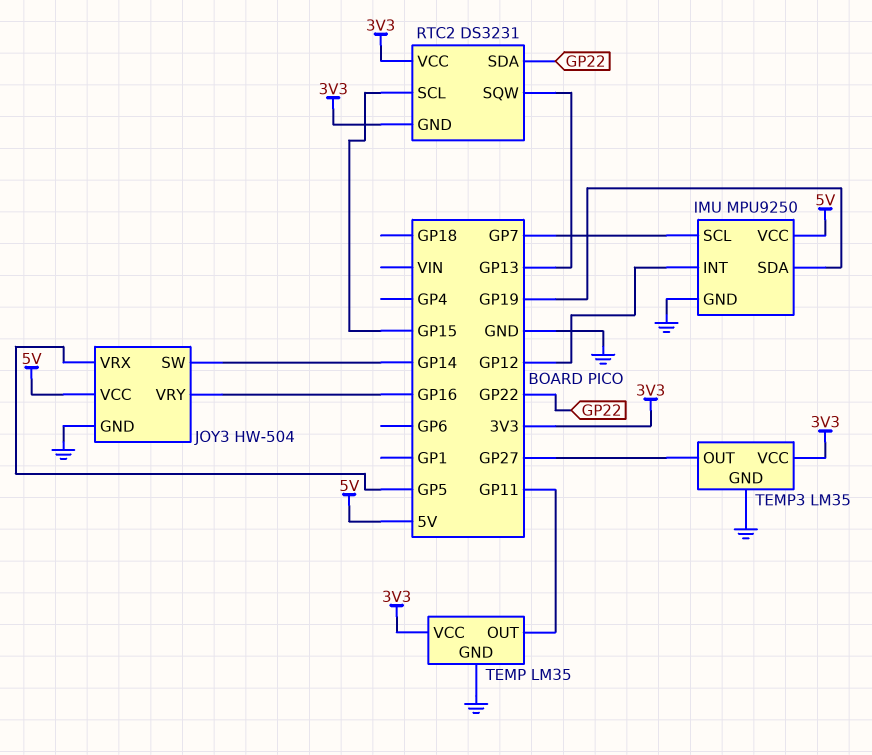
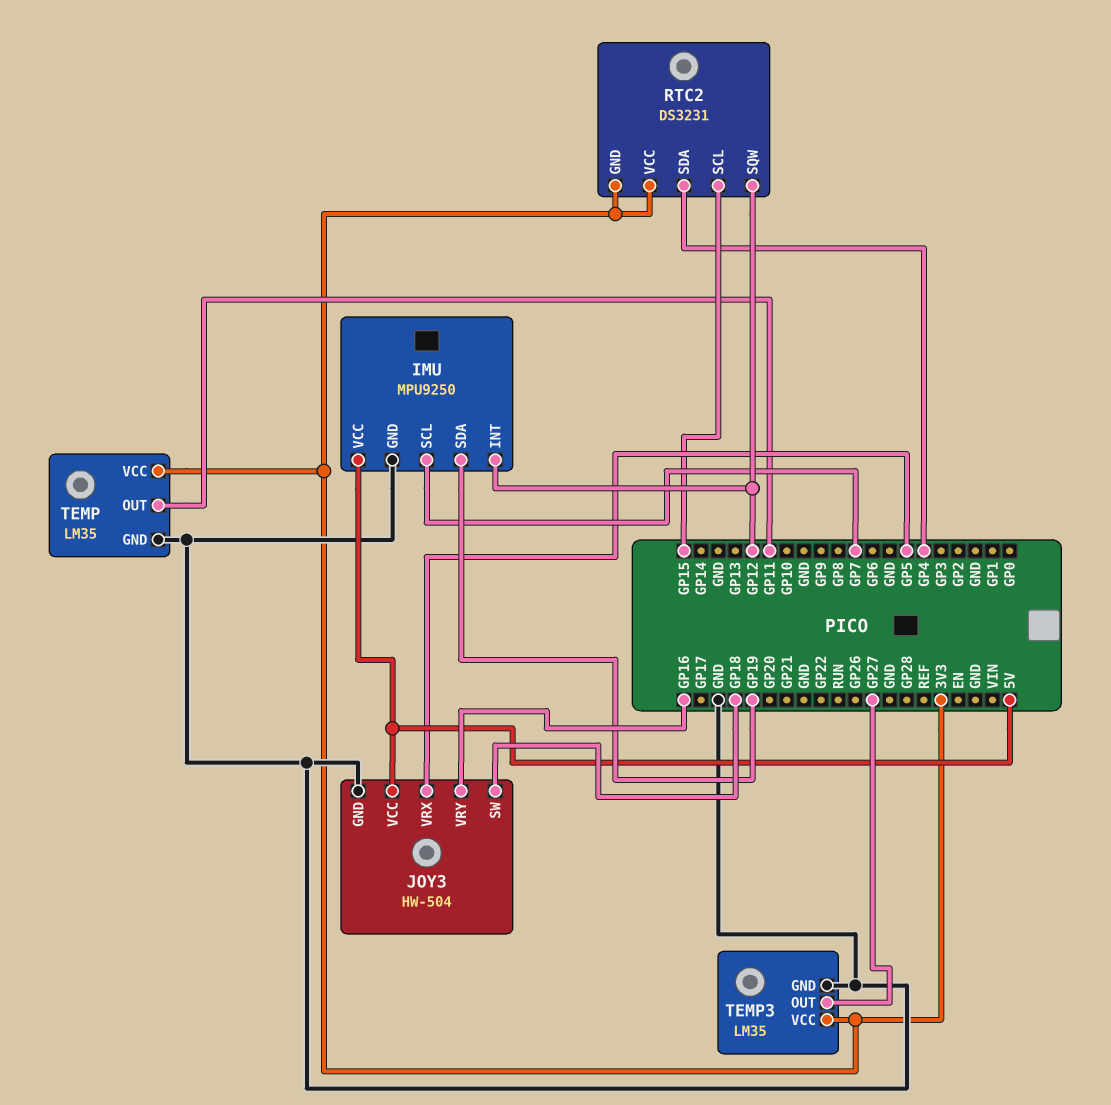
JOY3 pin SW: GP14 -> GP18
RTC2 pin SDA: GP22 -> GP4
RTC2 pin SQW: GP13 -> GP12

